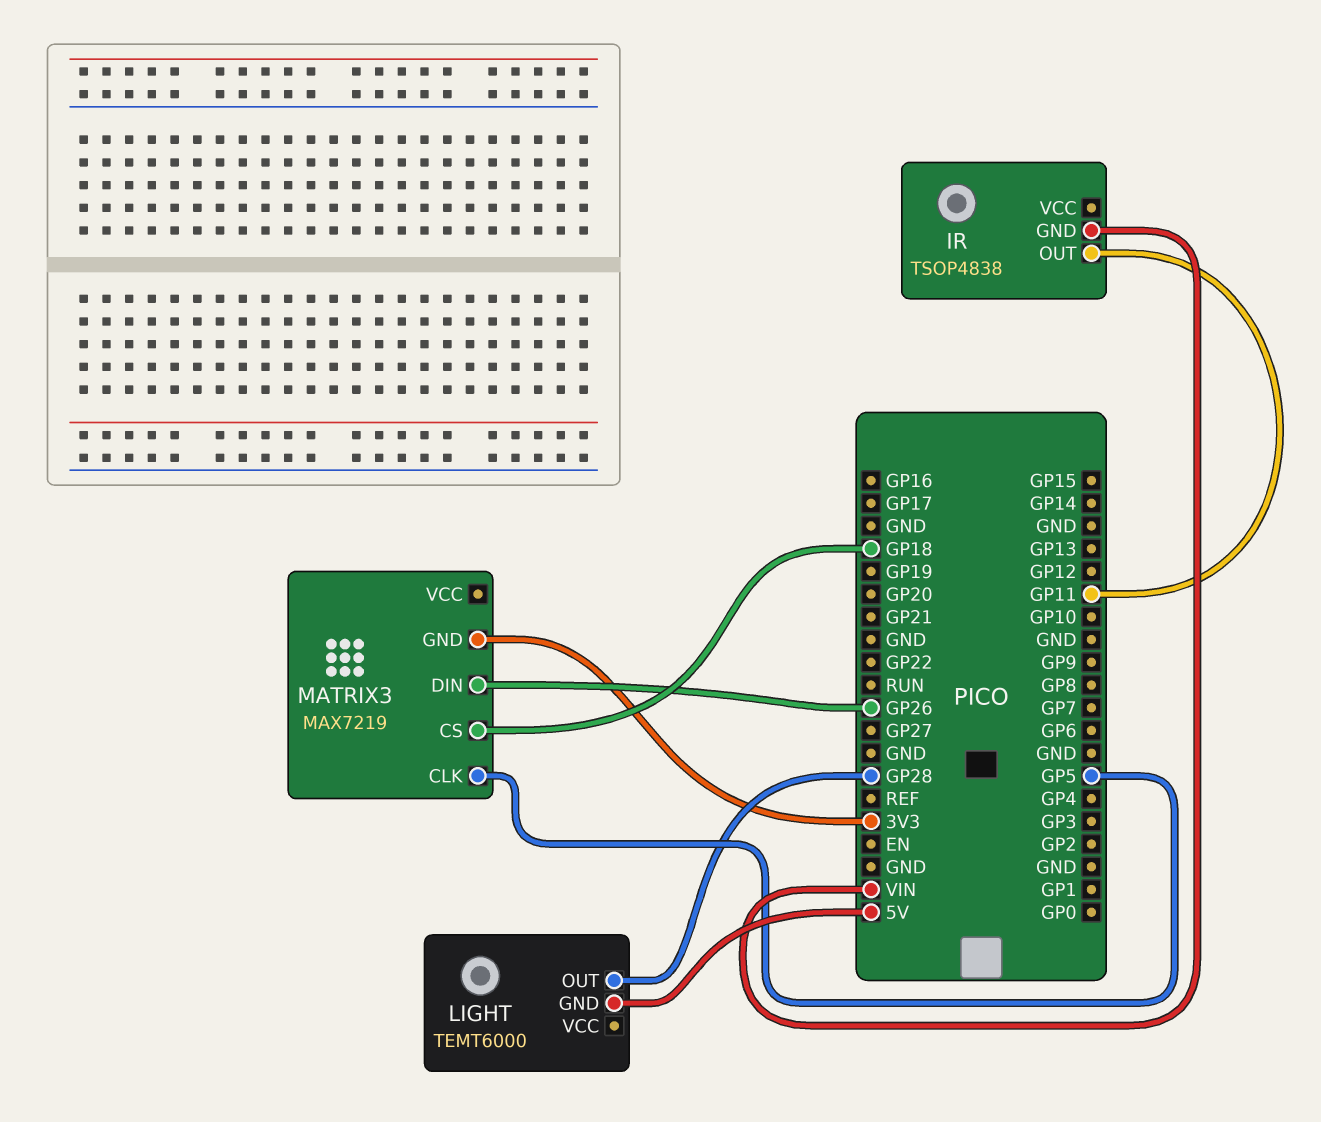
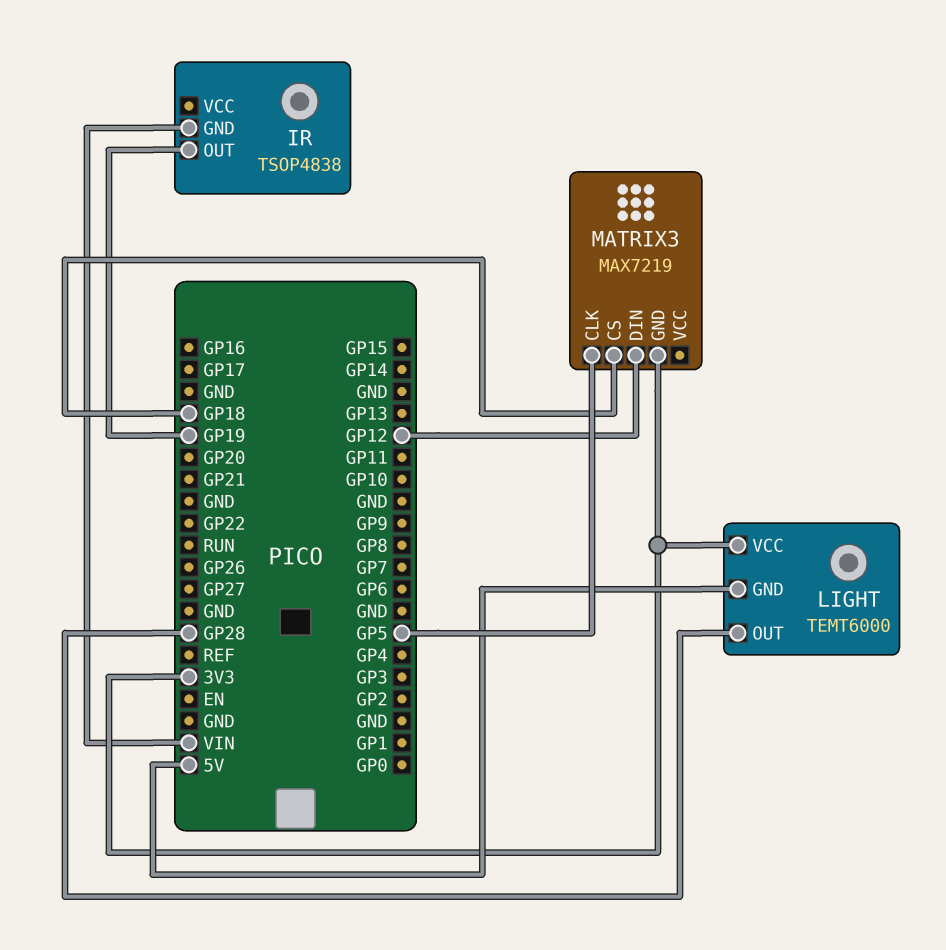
IR pin OUT: GP11 -> GP19
LIGHT pin VCC: none -> 3V3
MATRIX3 pin DIN: GP26 -> GP12

